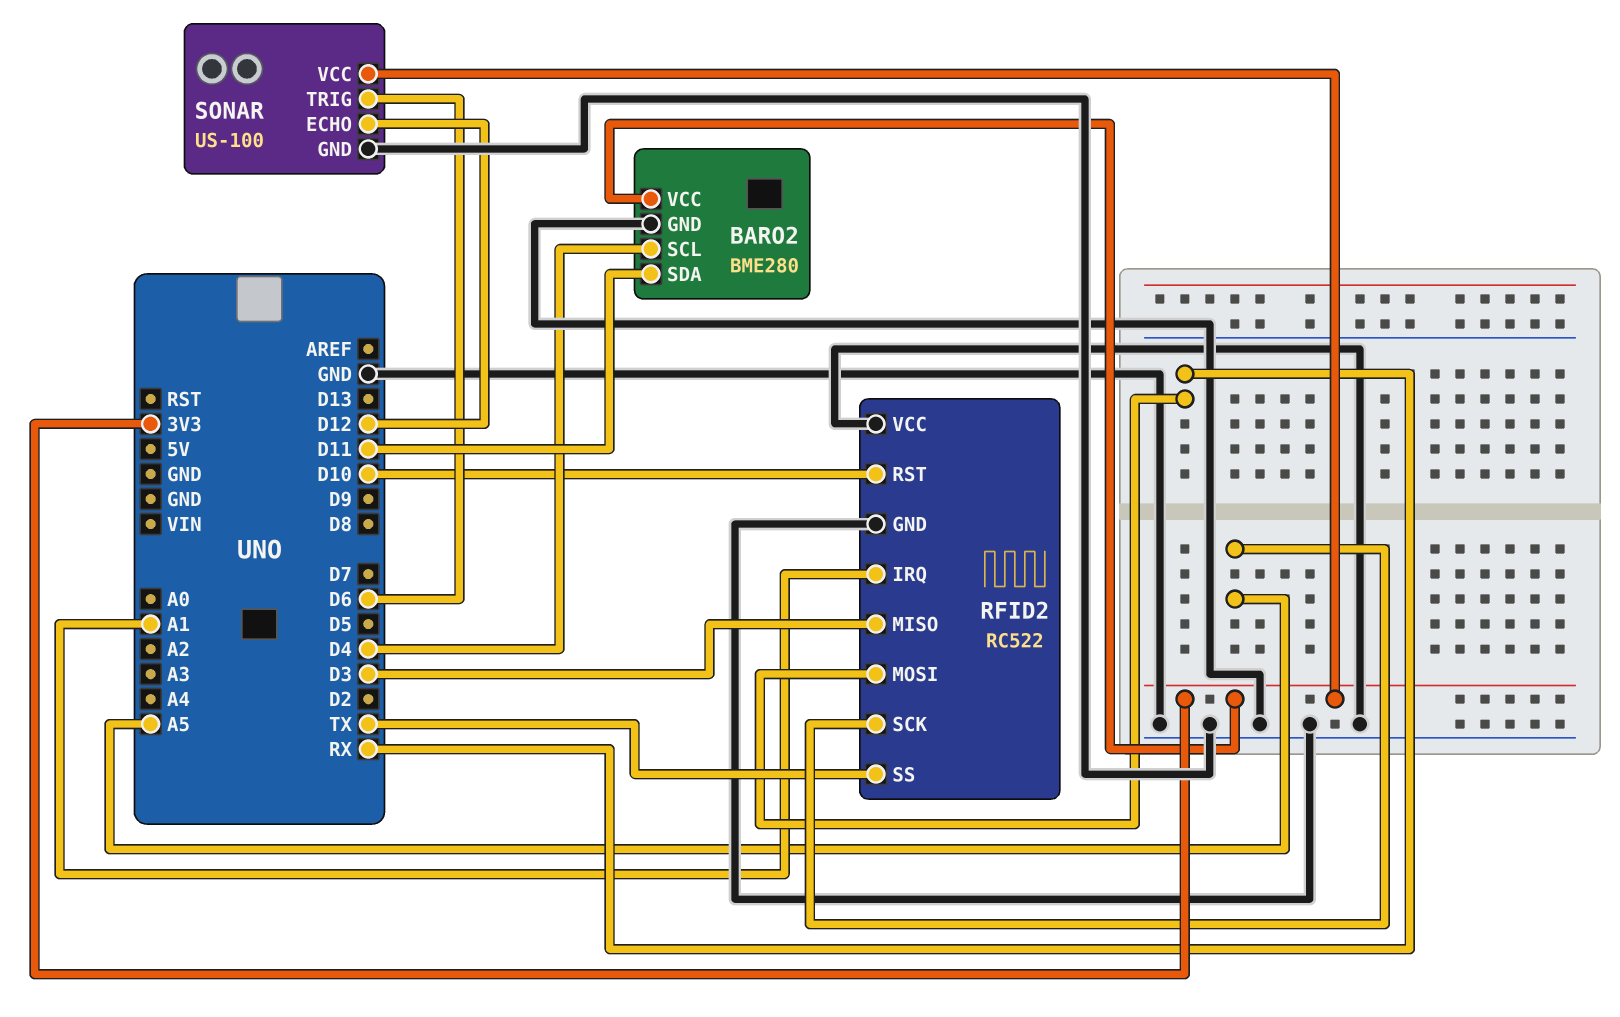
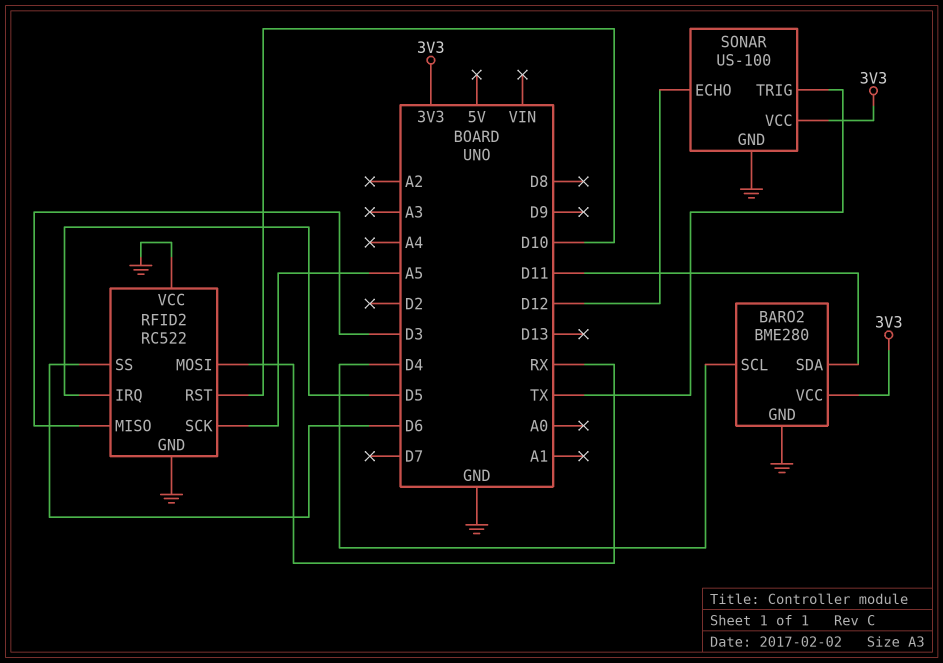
RFID2 pin IRQ: A1 -> D5
RFID2 pin SS: TX -> D6
SONAR pin TRIG: D6 -> TX

